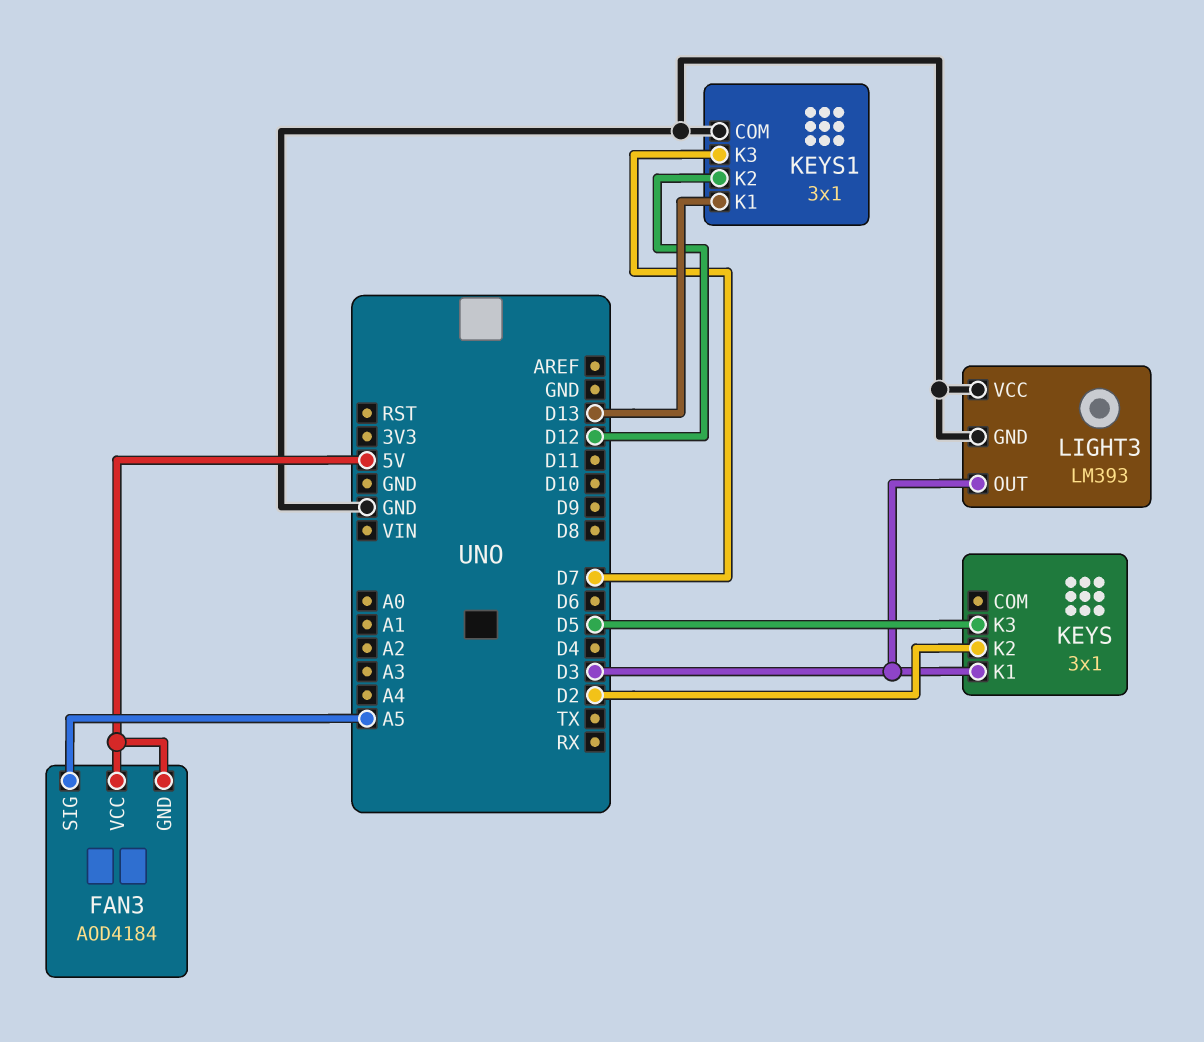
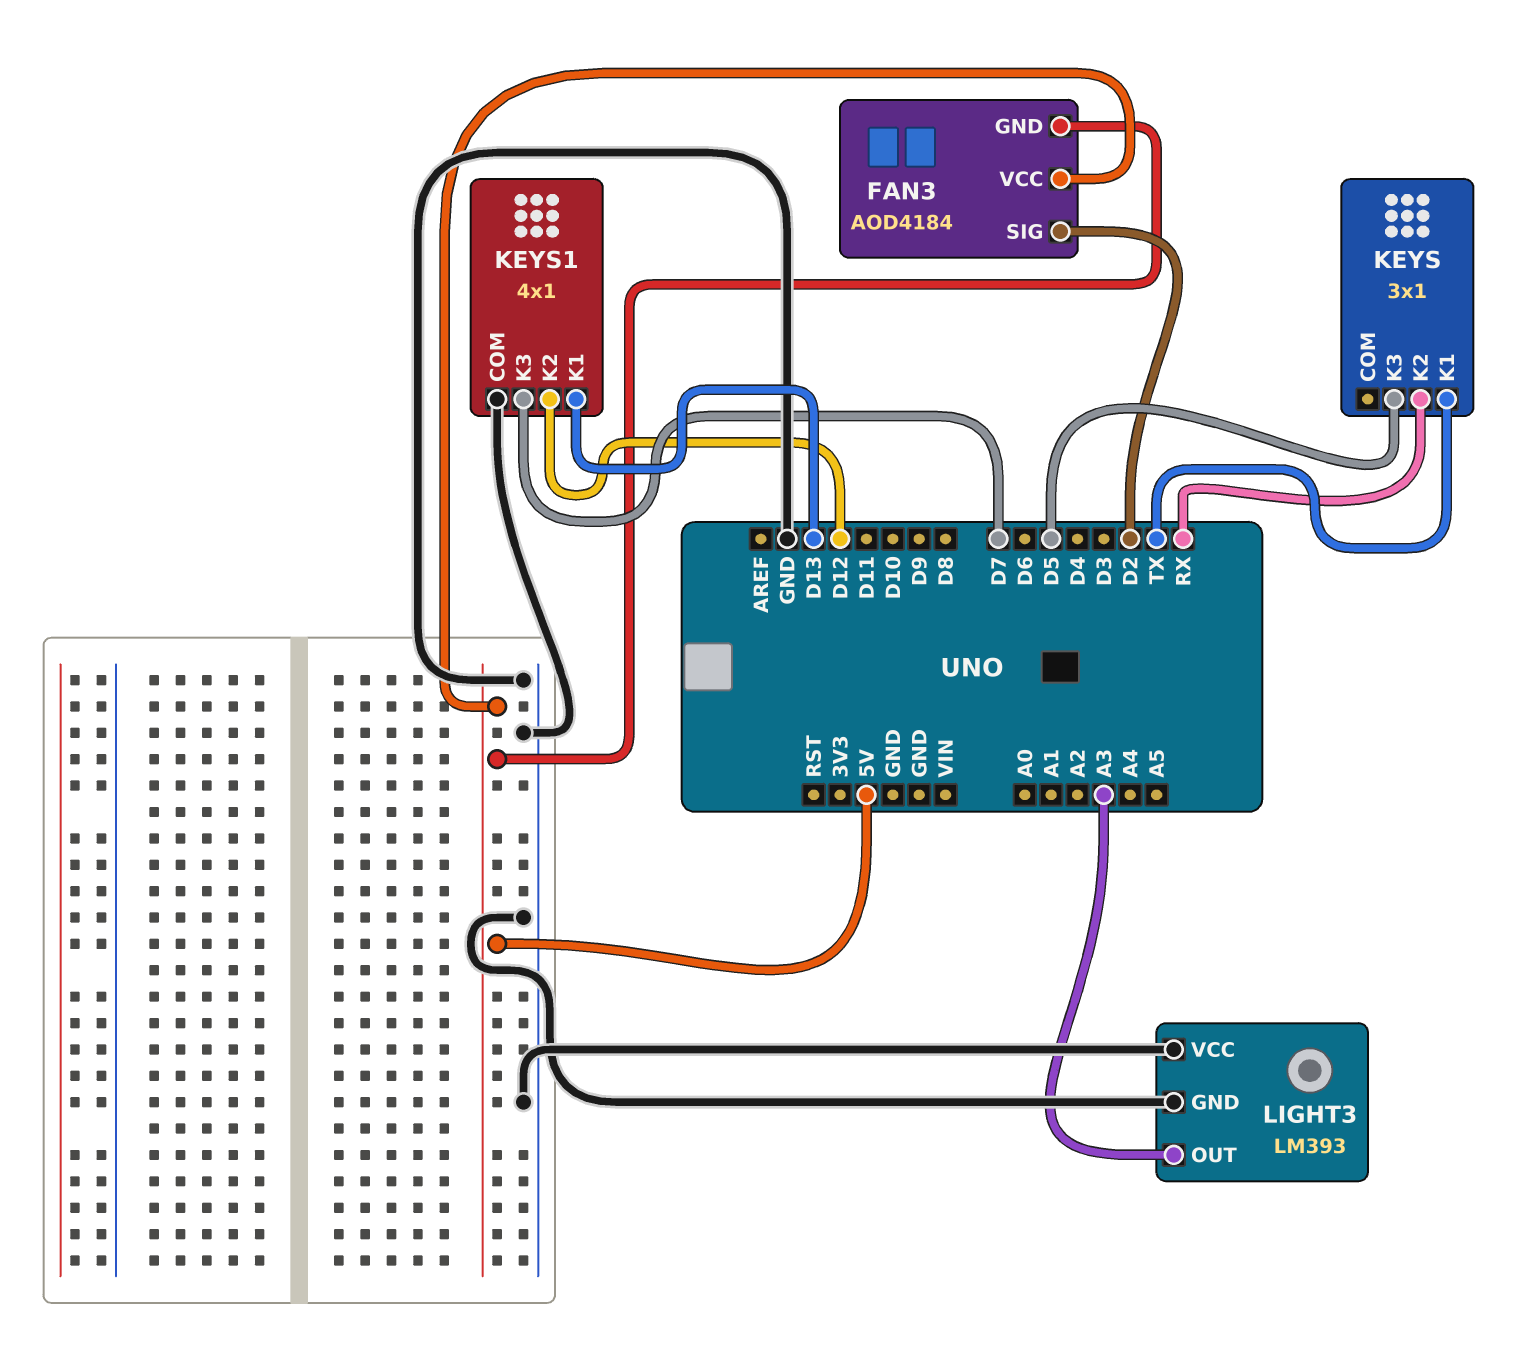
FAN3 pin SIG: A5 -> D2
KEYS pin K1: D3 -> TX
KEYS pin K2: D2 -> RX
KEYS1: 3x1 -> 4x1
LIGHT3 pin OUT: D3 -> A3

